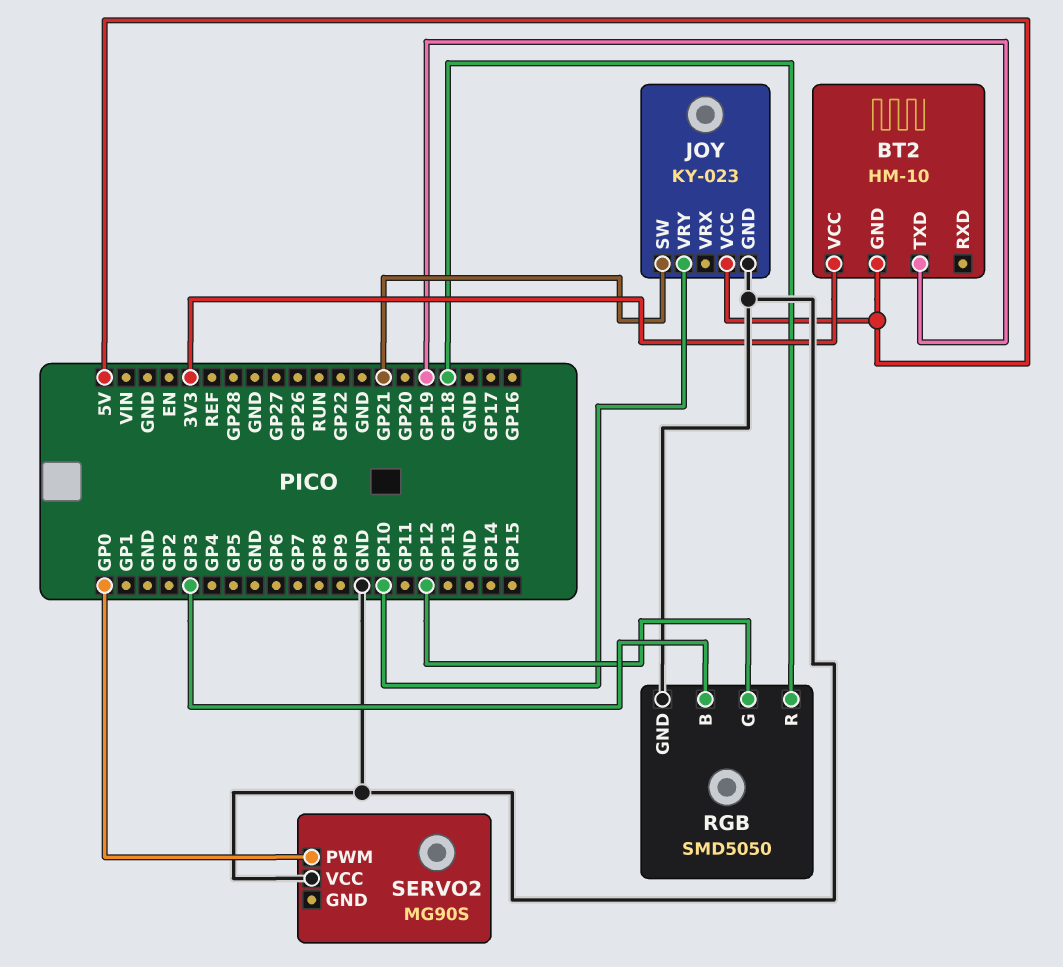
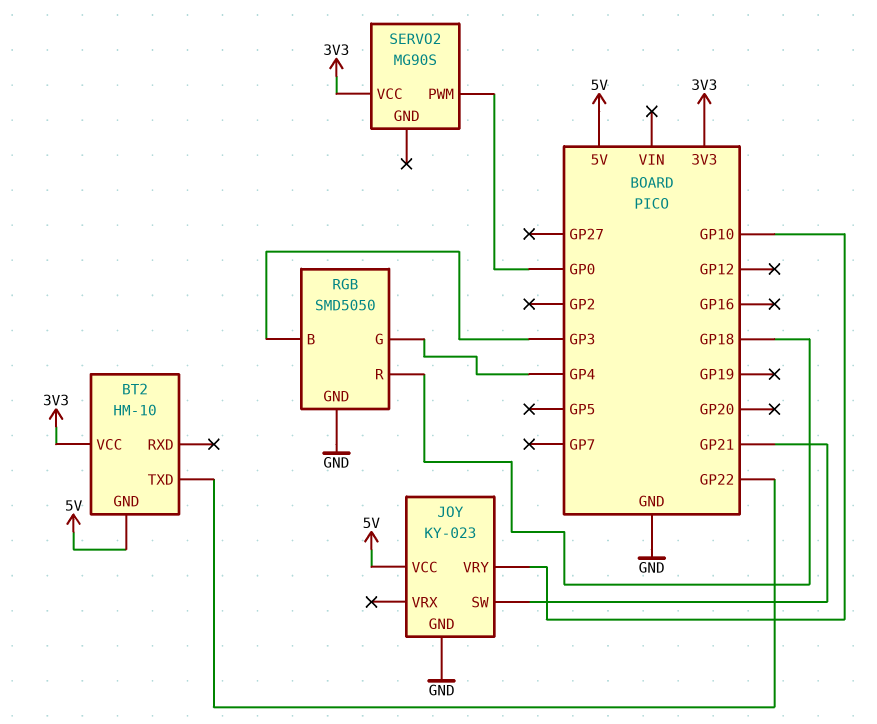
BT2 pin TXD: GP19 -> GP22
RGB pin G: GP12 -> GP4
SERVO2 pin VCC: GND -> 3V3

